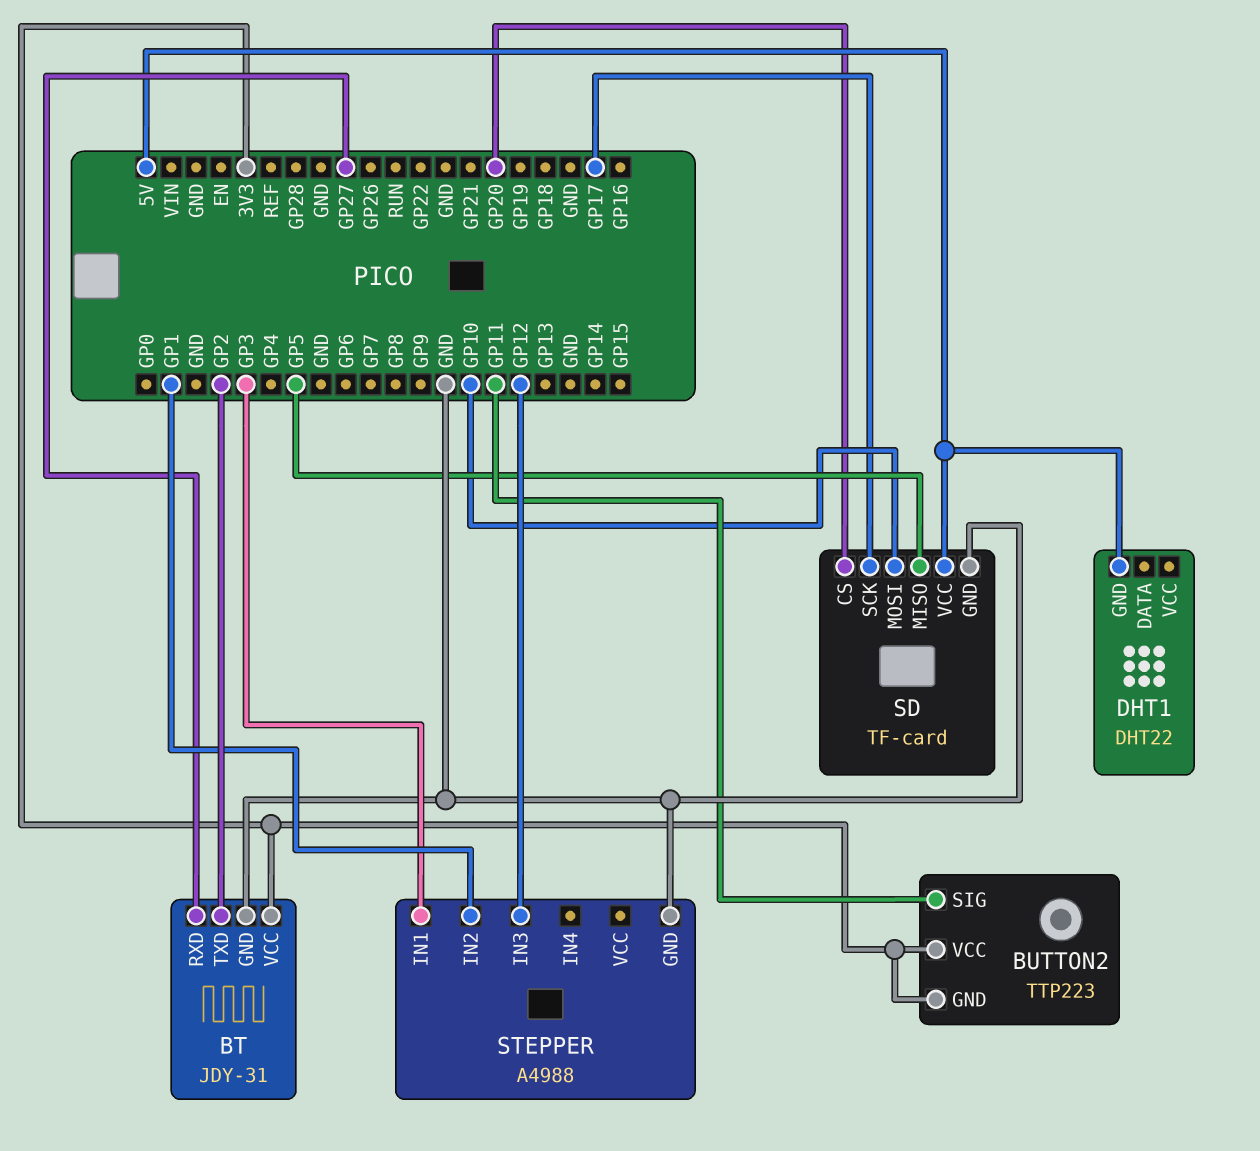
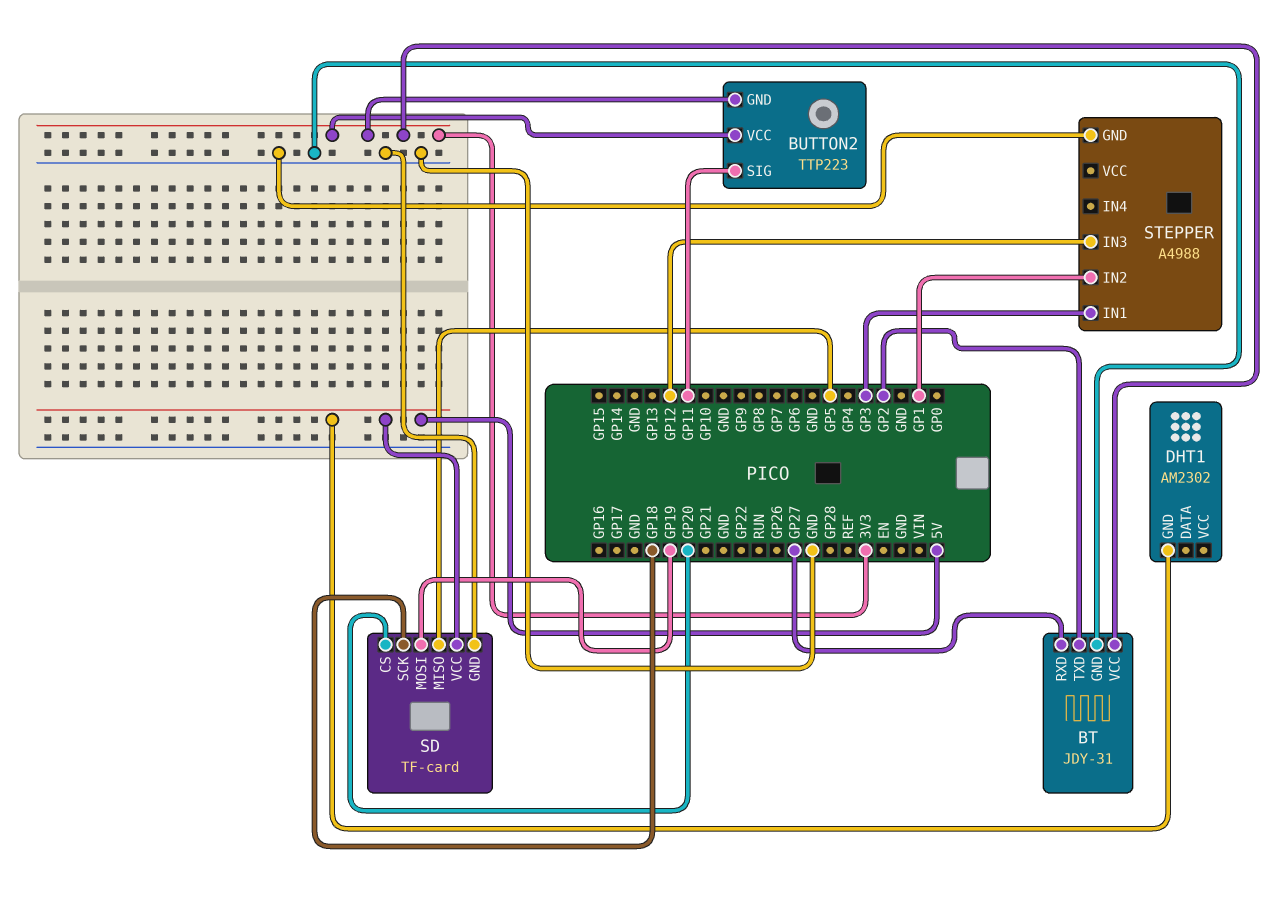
DHT1: DHT22 -> AM2302
SD pin MOSI: GP10 -> GP19
SD pin SCK: GP17 -> GP18

